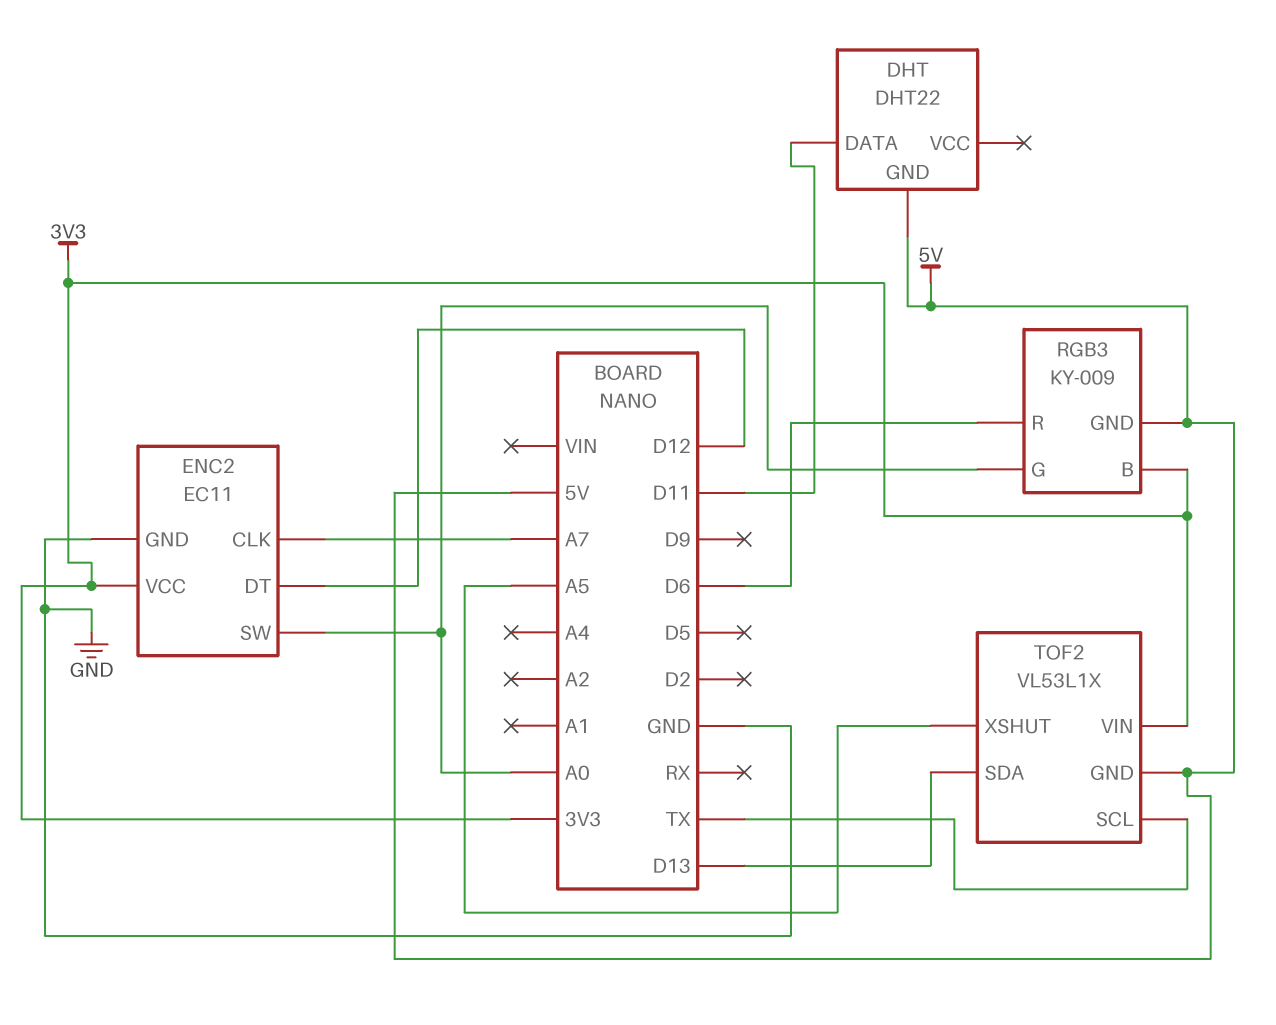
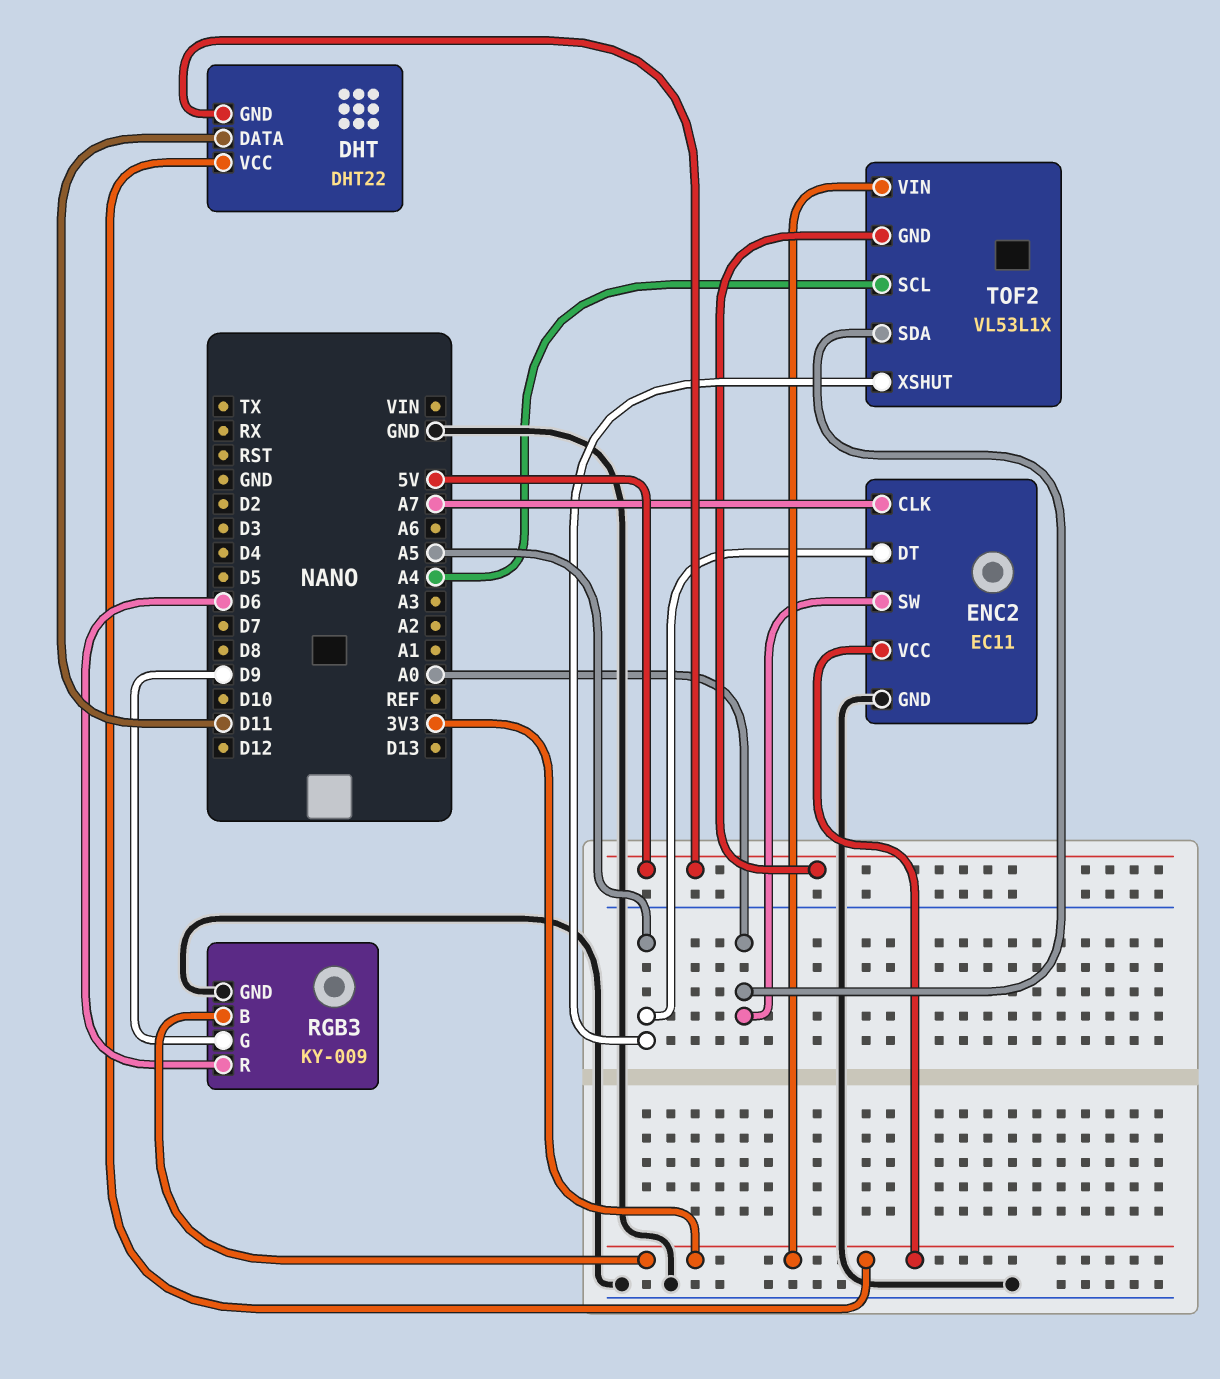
DHT pin VCC: none -> 3V3
ENC2 pin DT: D12 -> A5
RGB3 pin G: A0 -> D9
RGB3 pin GND: 5V -> GND
TOF2 pin SCL: TX -> A4
TOF2 pin SDA: D13 -> A0

